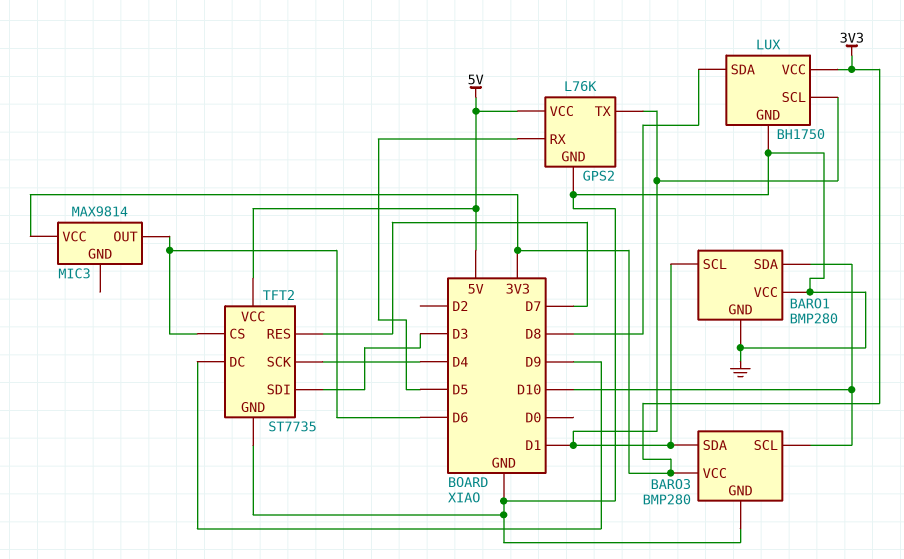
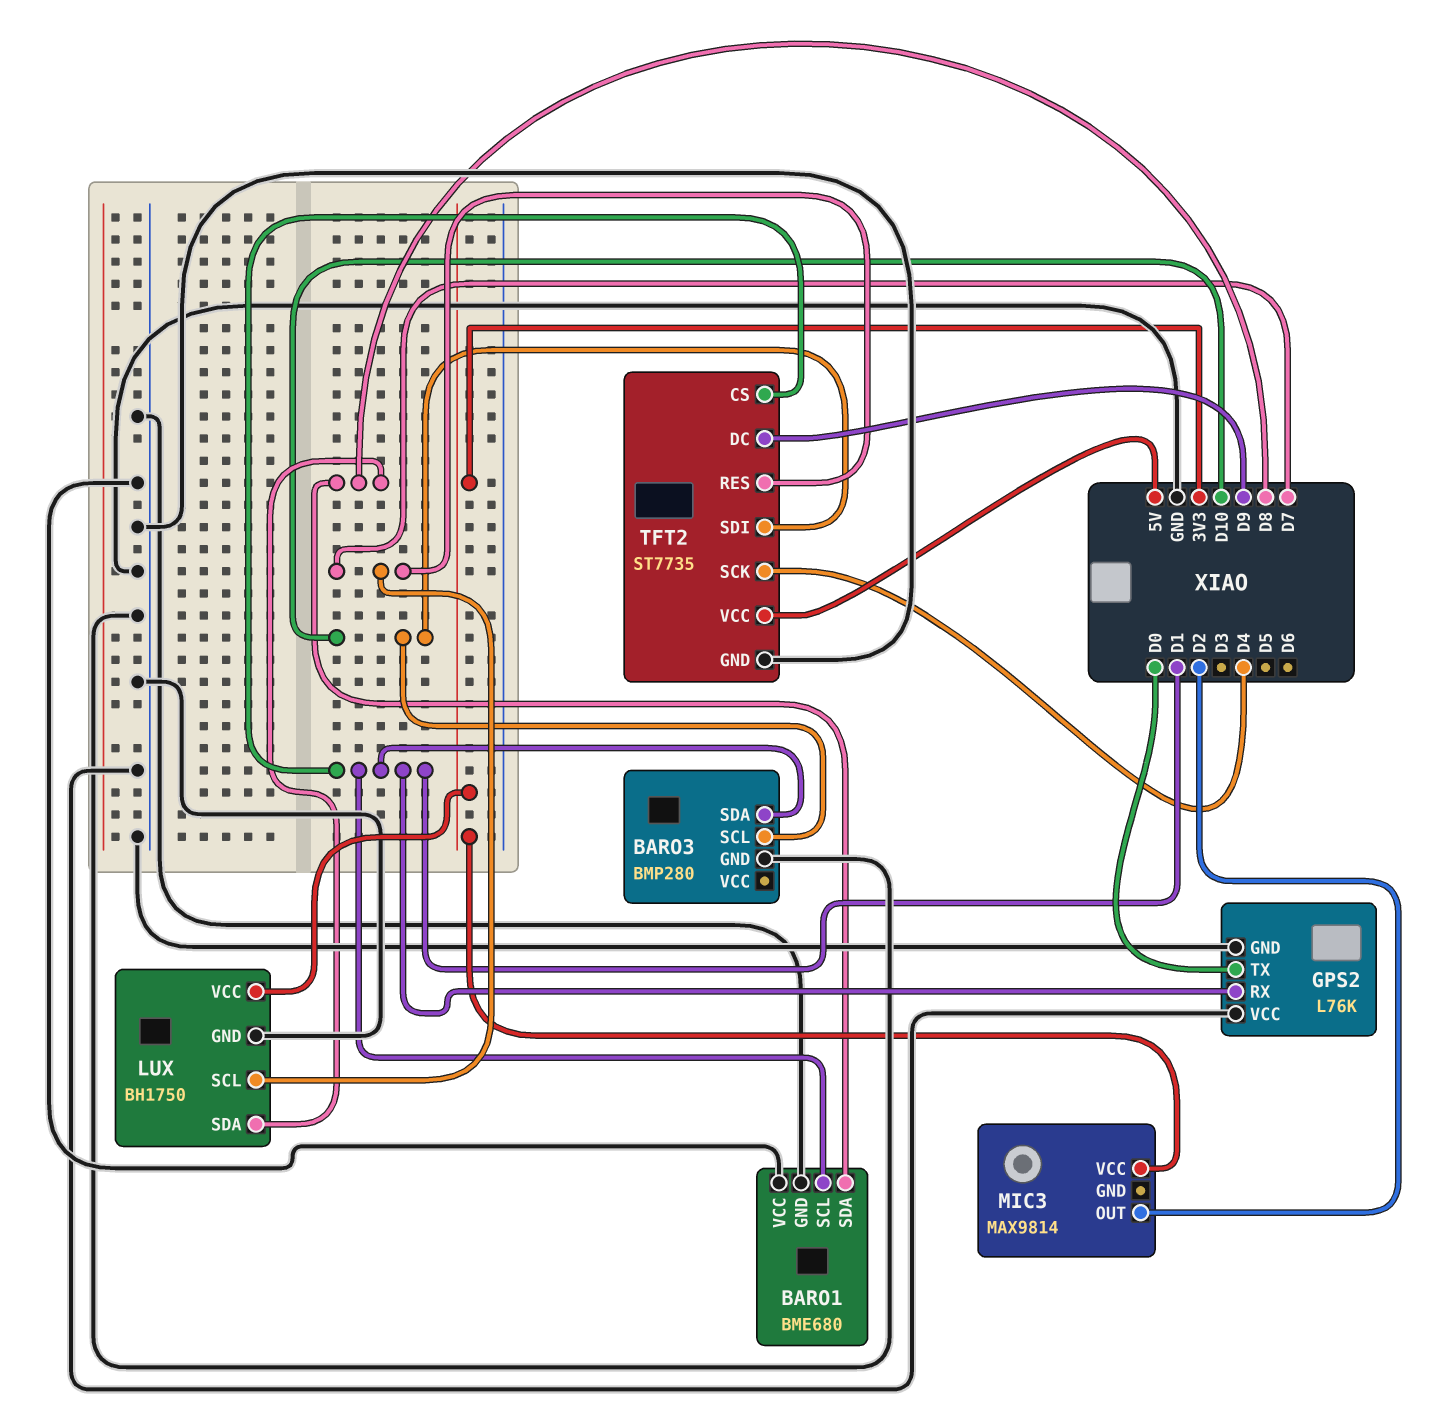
BARO1: BMP280 -> BME680
BARO1 pin SDA: D10 -> D8
BARO3 pin VCC: 3V3 -> none
GPS2 pin RX: D5 -> D1
GPS2 pin TX: D1 -> D0
GPS2 pin VCC: 5V -> GND
LUX pin SCL: D1 -> D7
MIC3 pin OUT: D6 -> D2
TFT2 pin CS: D6 -> D1
TFT2 pin SDI: D3 -> D10

